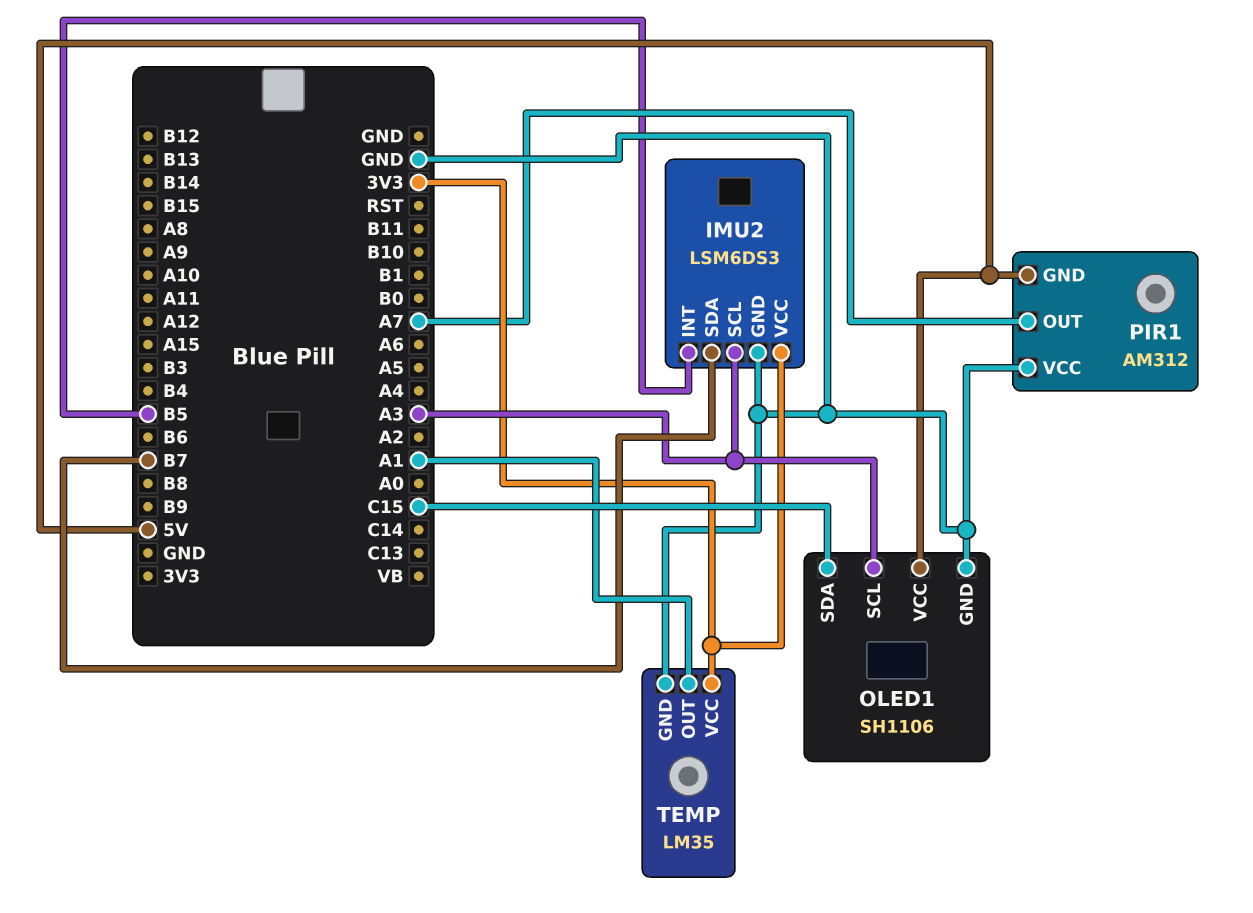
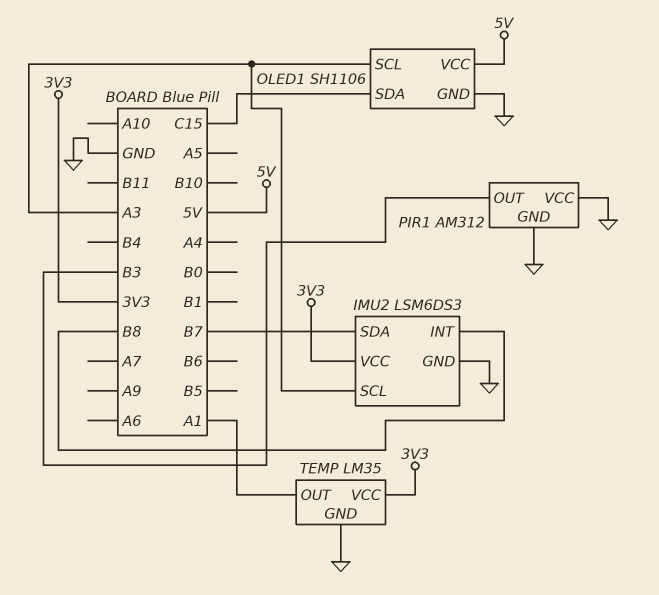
IMU2 pin INT: B5 -> B8
PIR1 pin GND: 5V -> GND
PIR1 pin OUT: A7 -> B3

